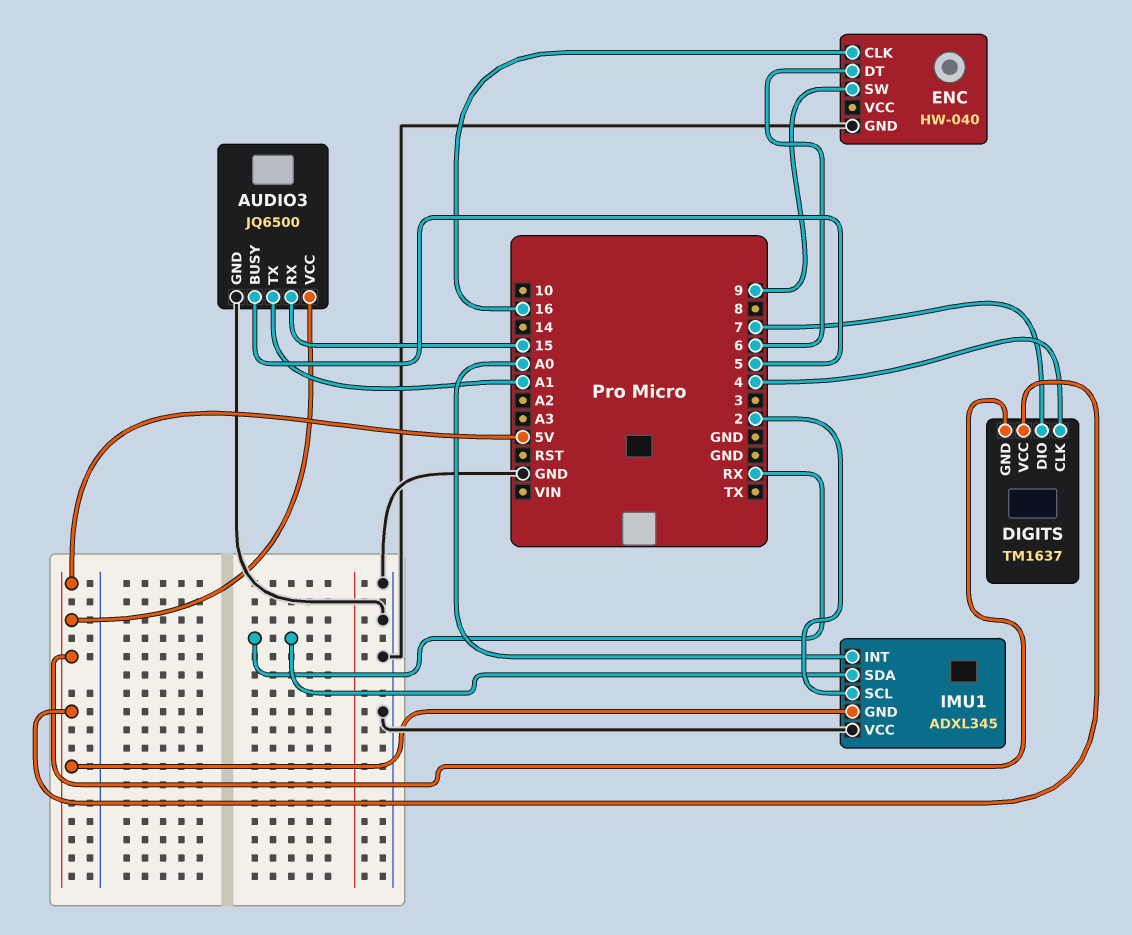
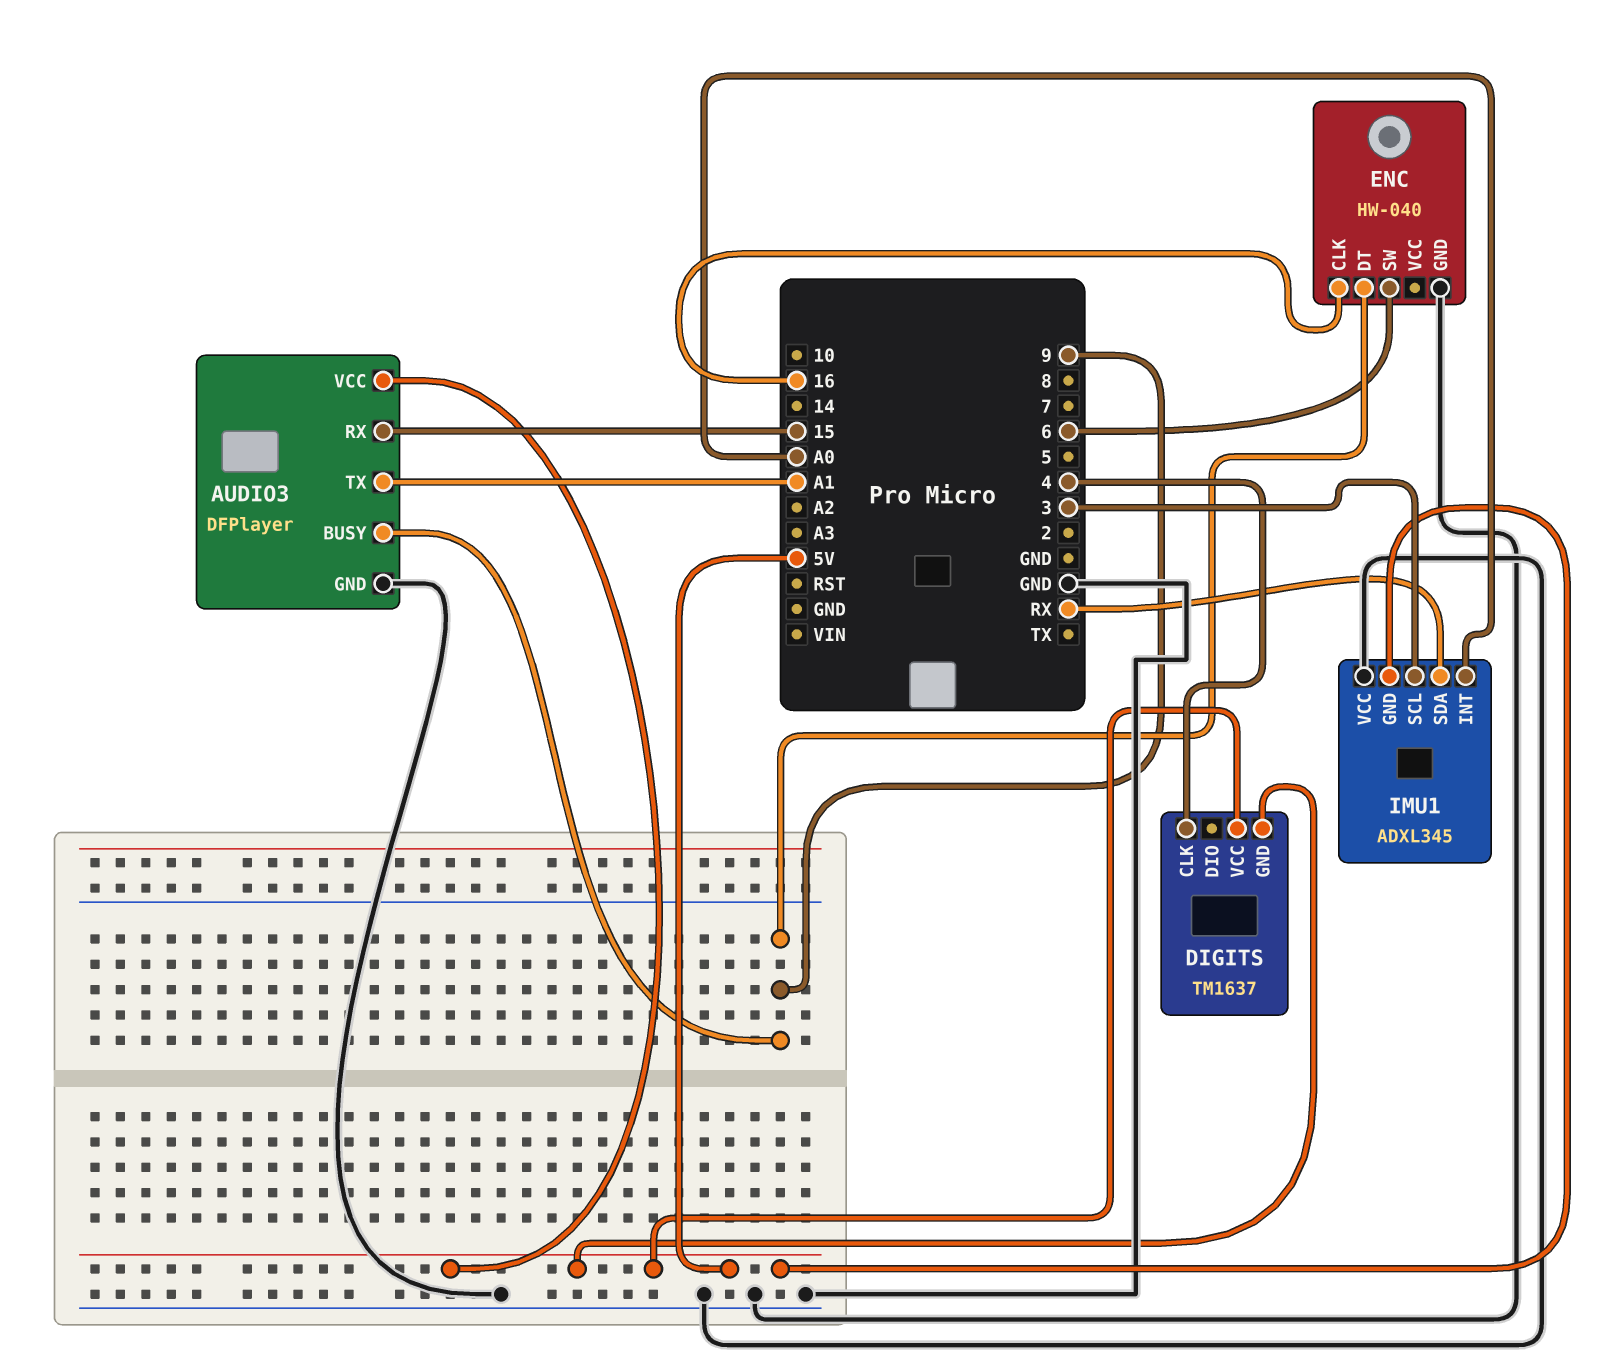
AUDIO3: JQ6500 -> DFPlayer
AUDIO3 pin BUSY: 5 -> 9
DIGITS pin DIO: 7 -> none
ENC pin DT: 6 -> 9
ENC pin SW: 9 -> 6
IMU1 pin SCL: 2 -> 3

